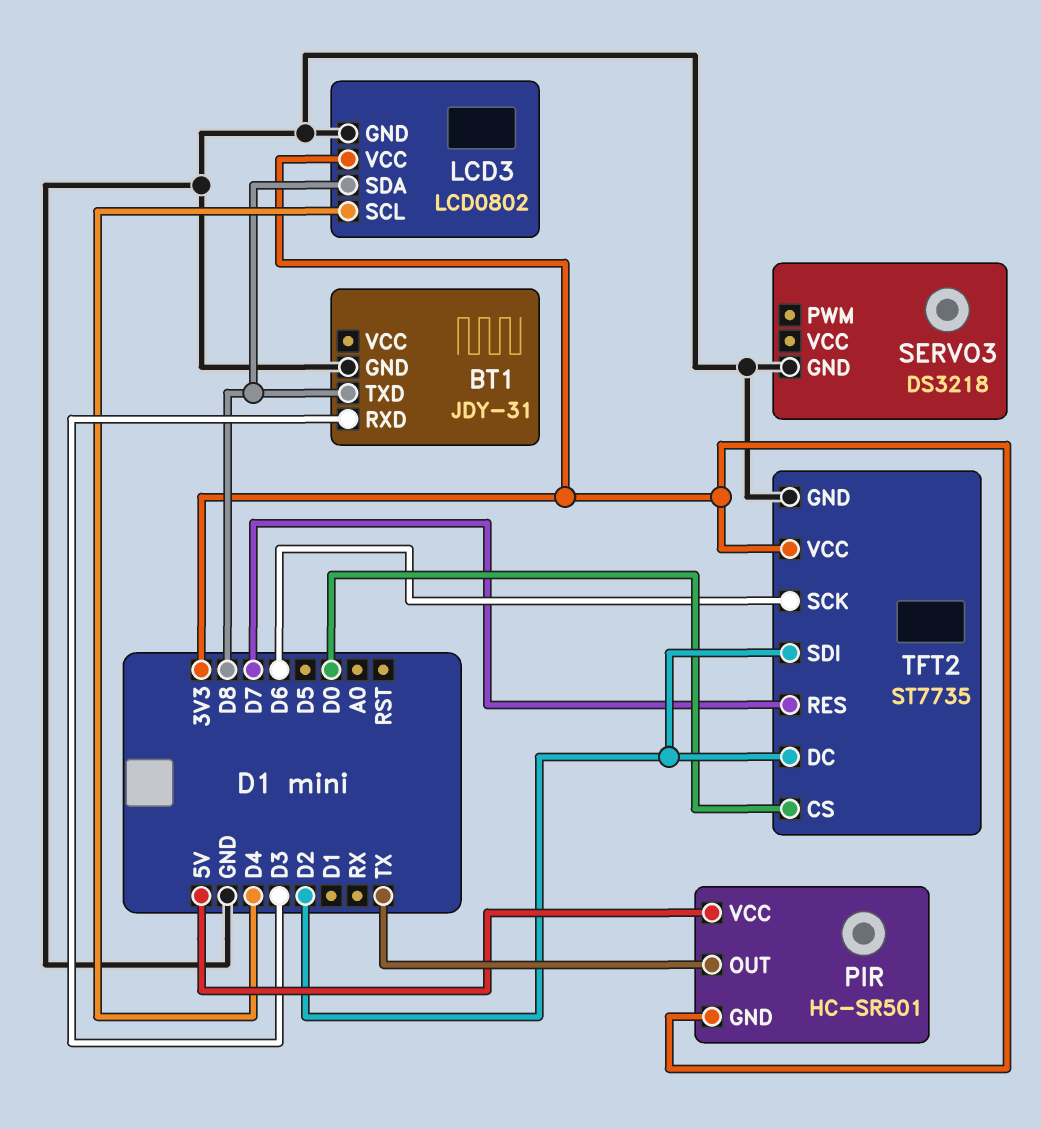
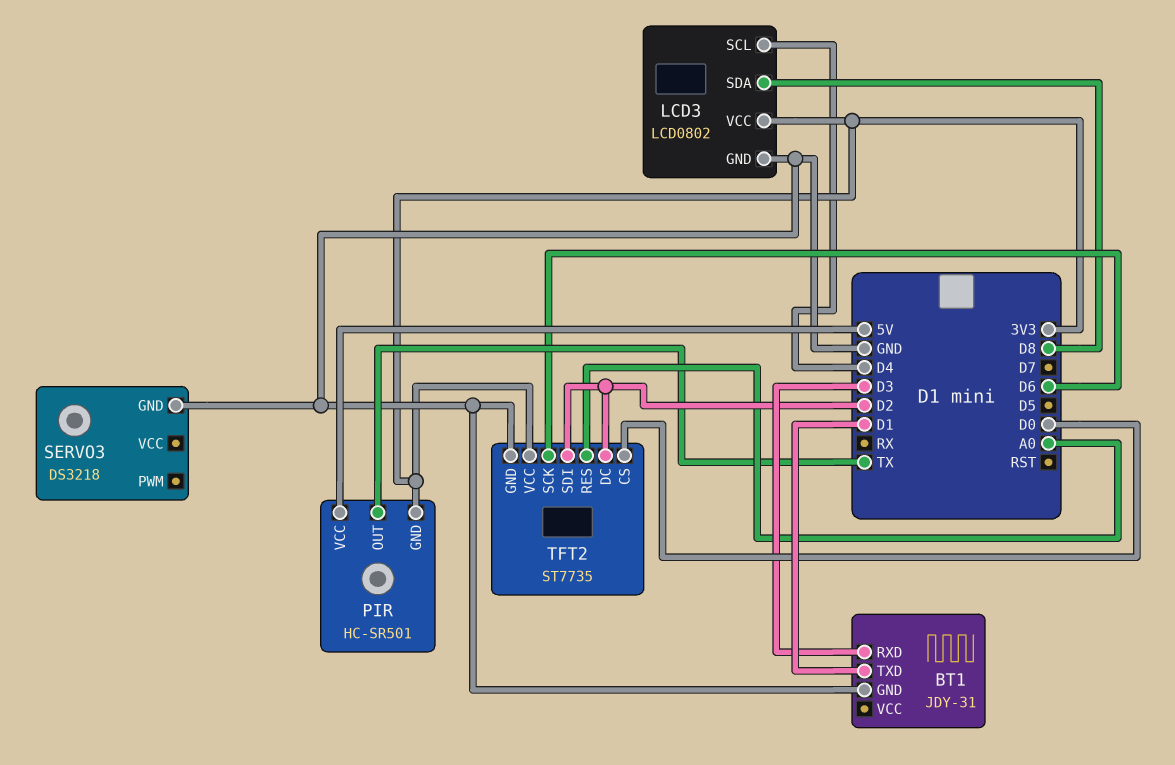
BT1 pin TXD: D8 -> D1
TFT2 pin RES: D7 -> A0

